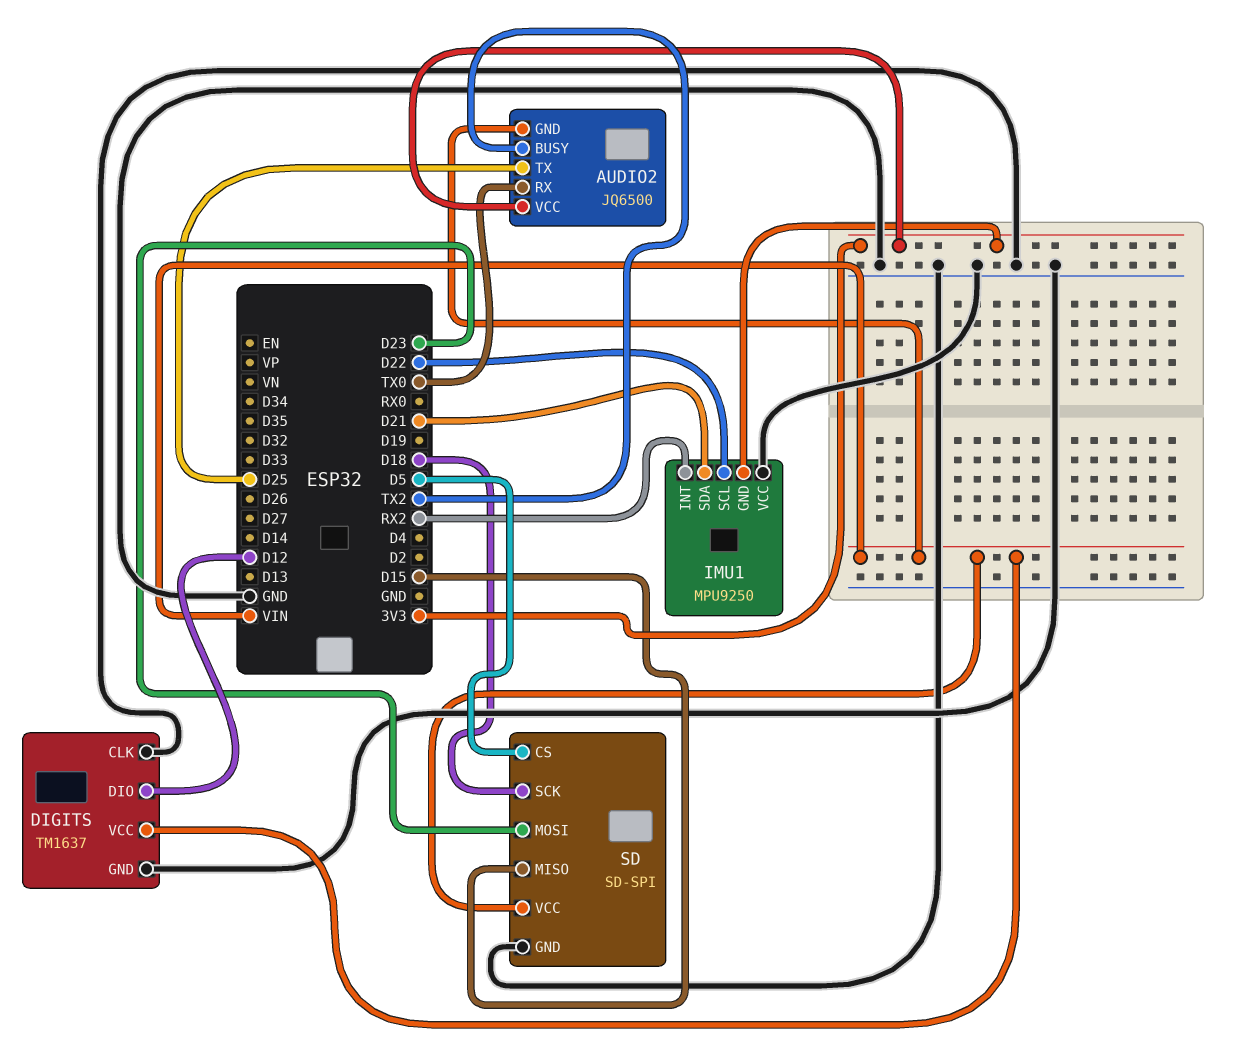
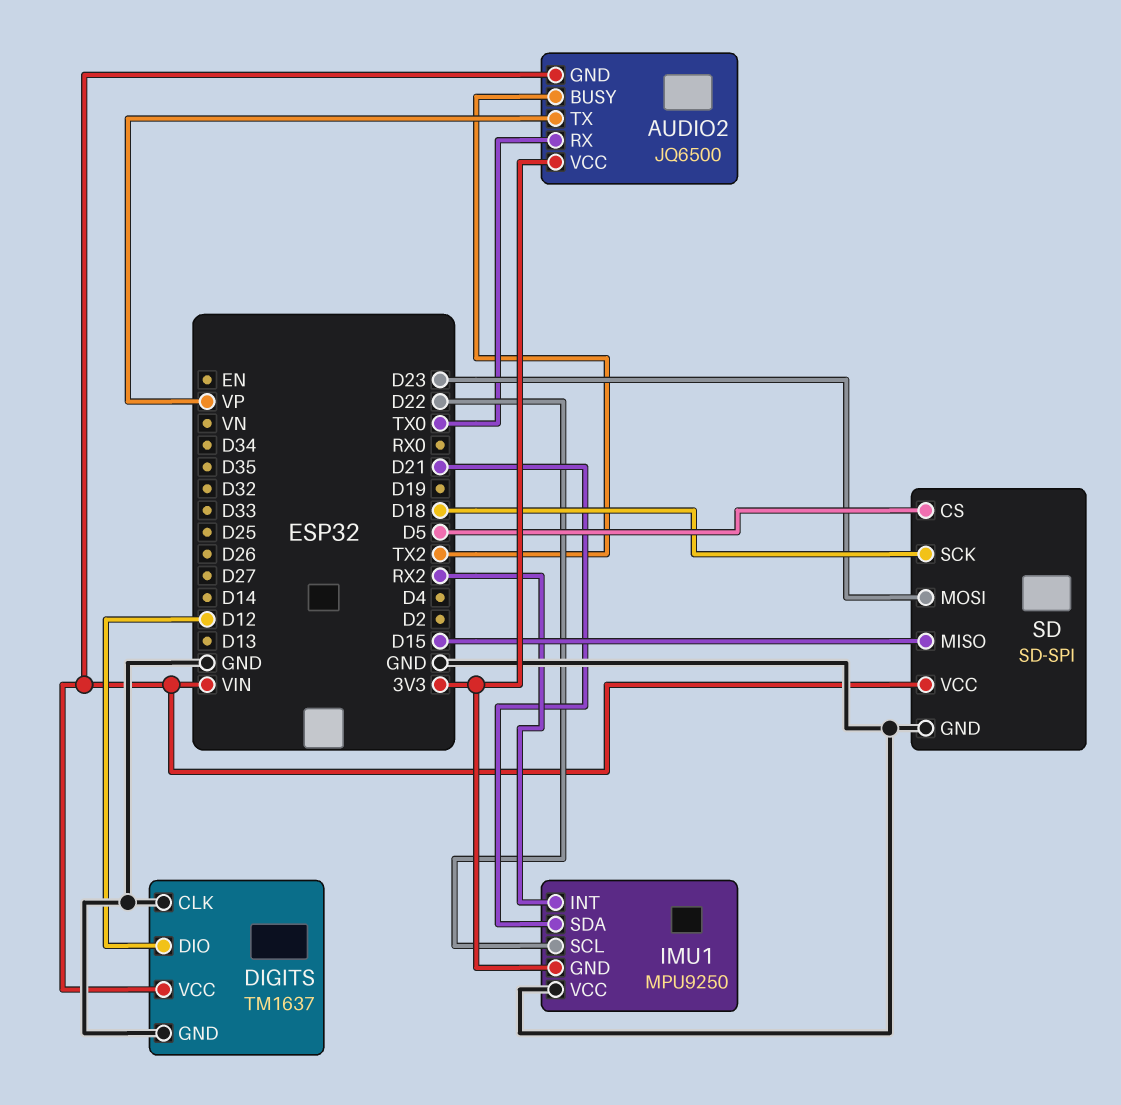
AUDIO2 pin TX: D25 -> VP

